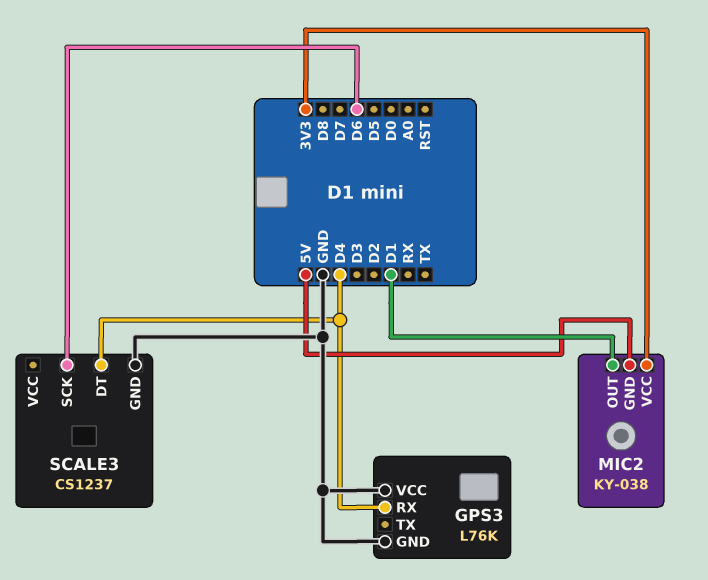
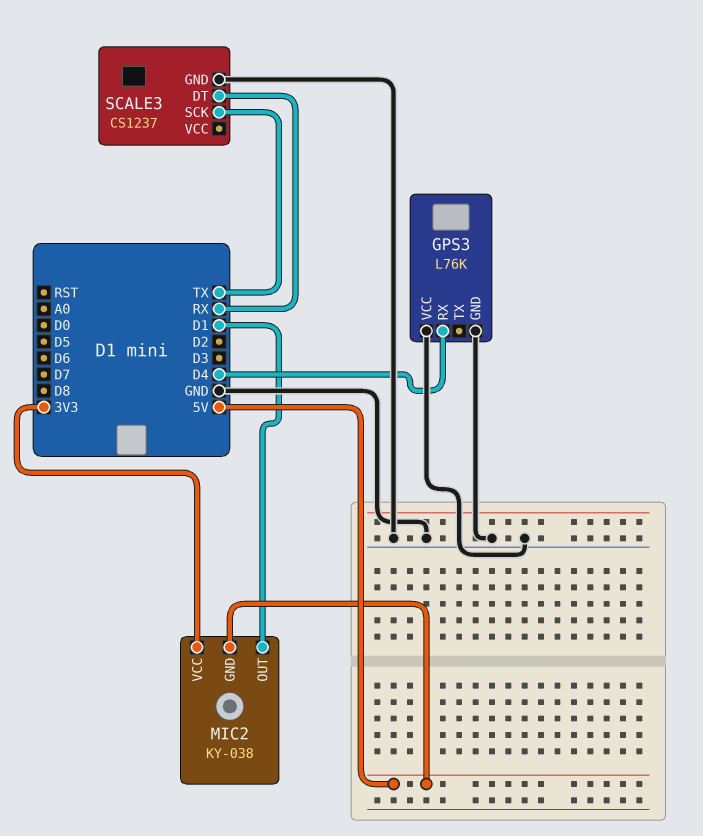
SCALE3 pin DT: D4 -> RX
SCALE3 pin SCK: D6 -> TX

